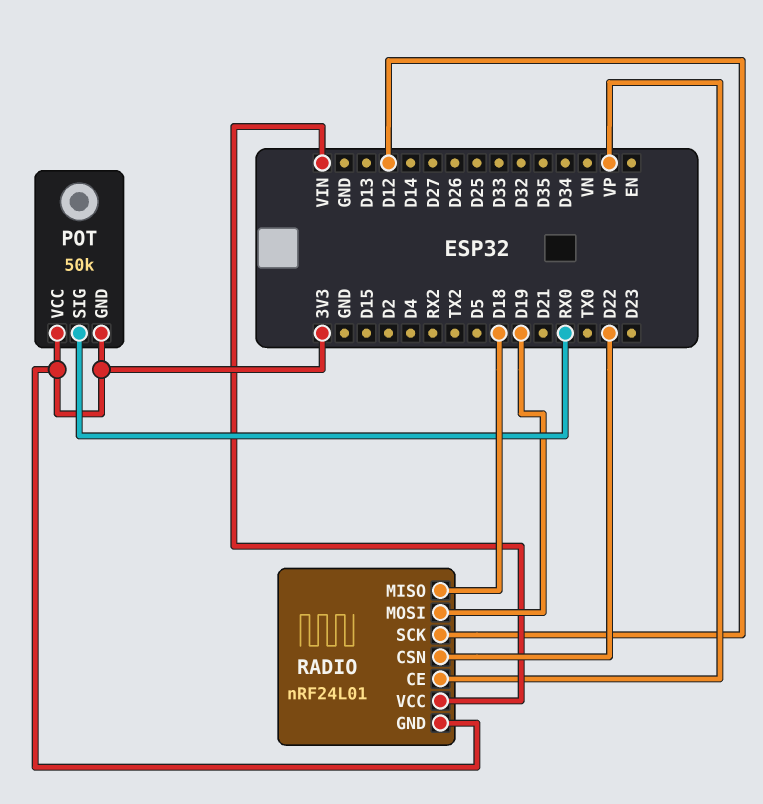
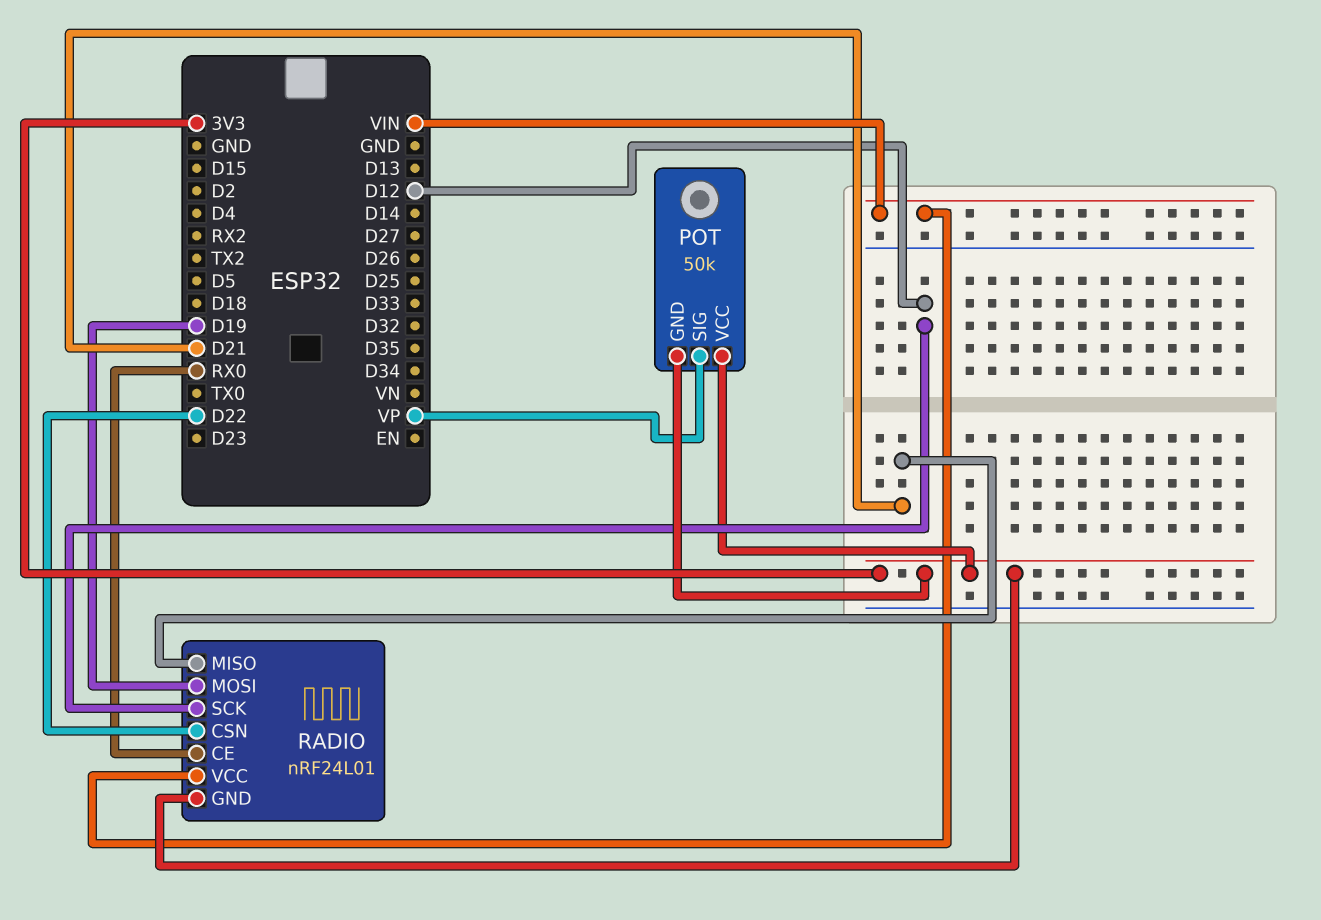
POT pin SIG: RX0 -> VP
RADIO pin CE: VP -> RX0
RADIO pin MISO: D18 -> D21

